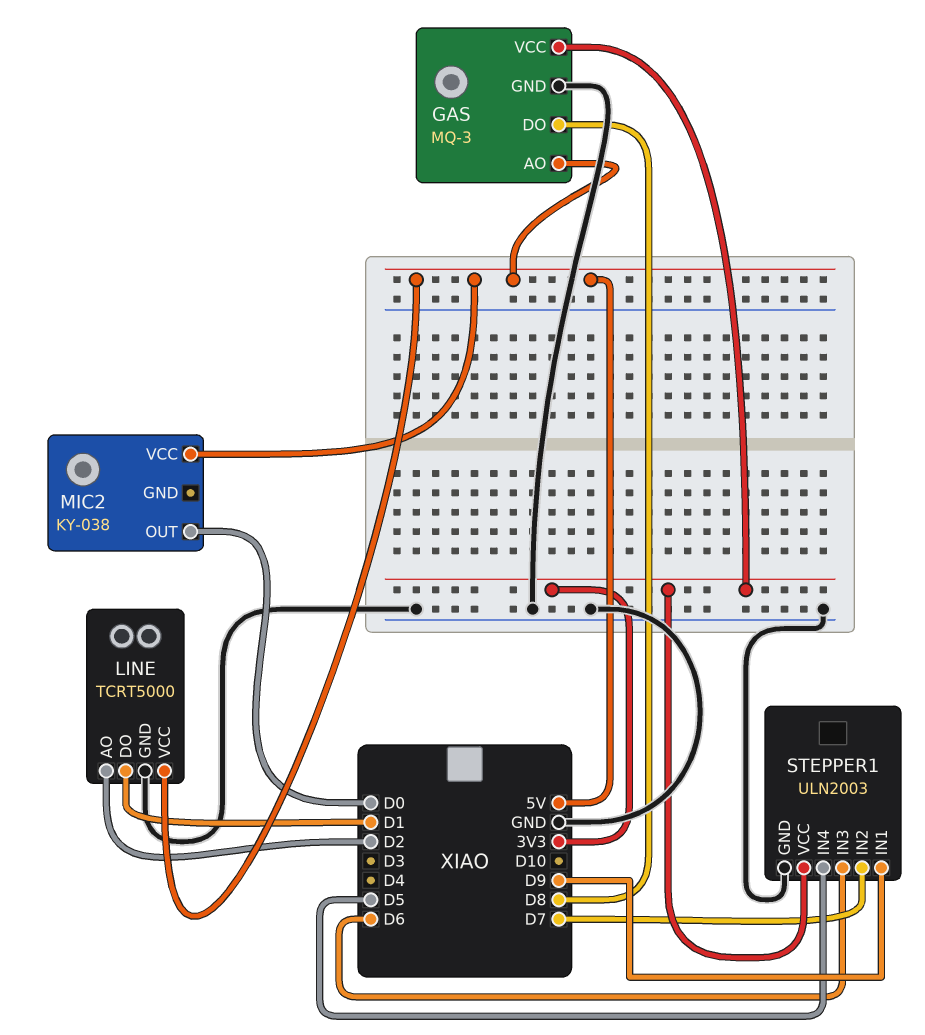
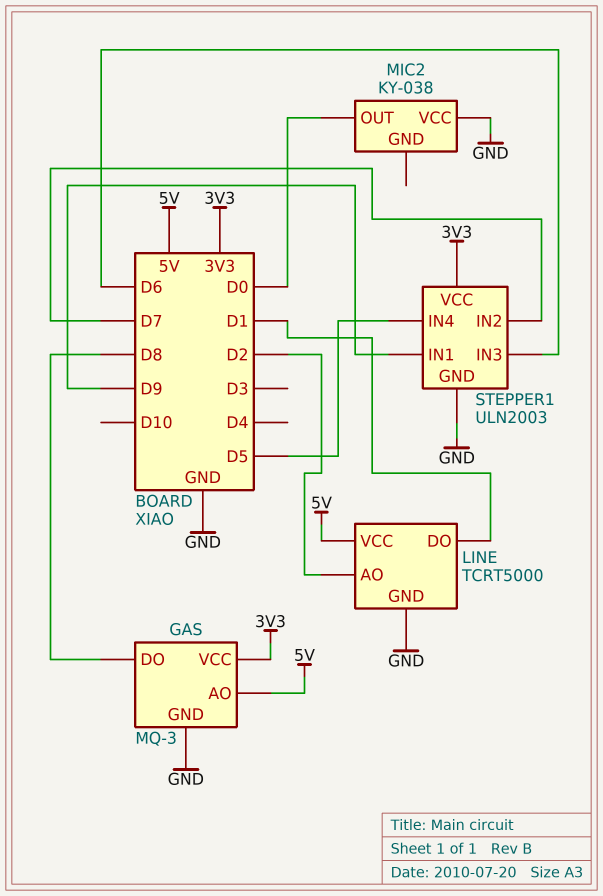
MIC2 pin VCC: 5V -> GND

